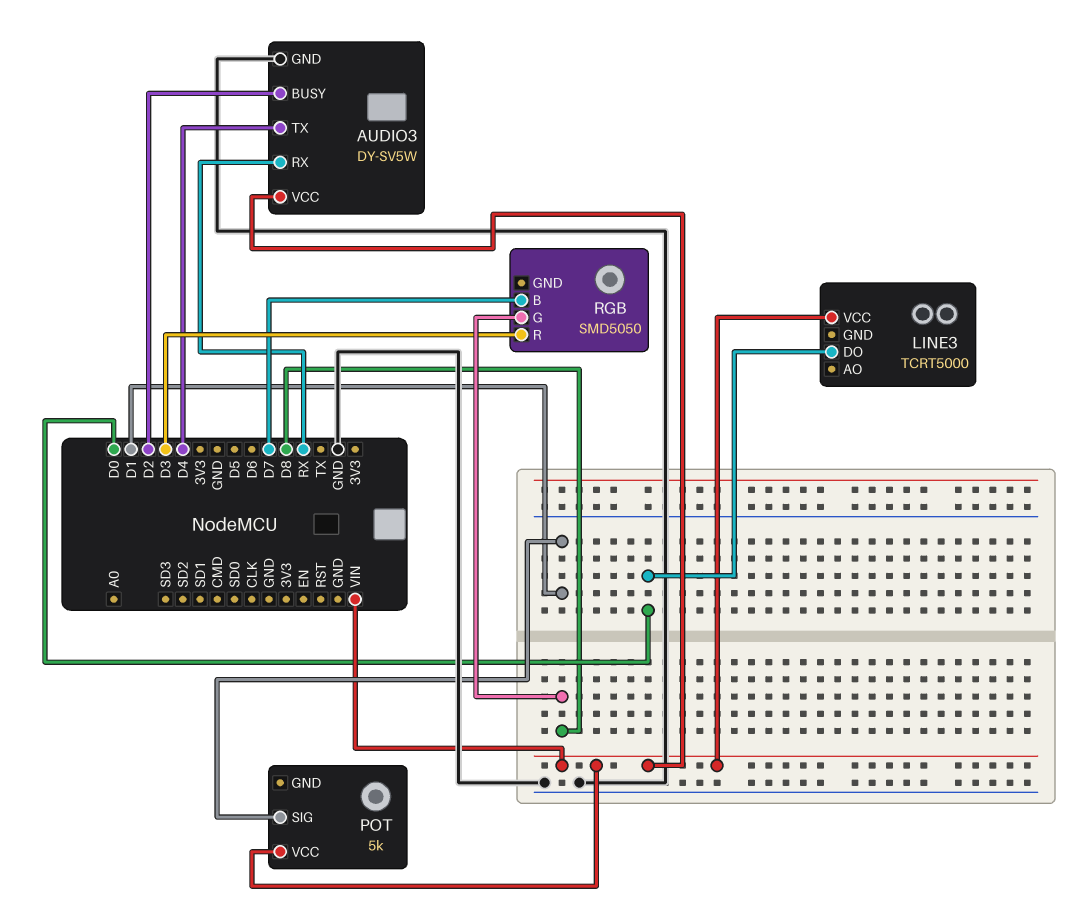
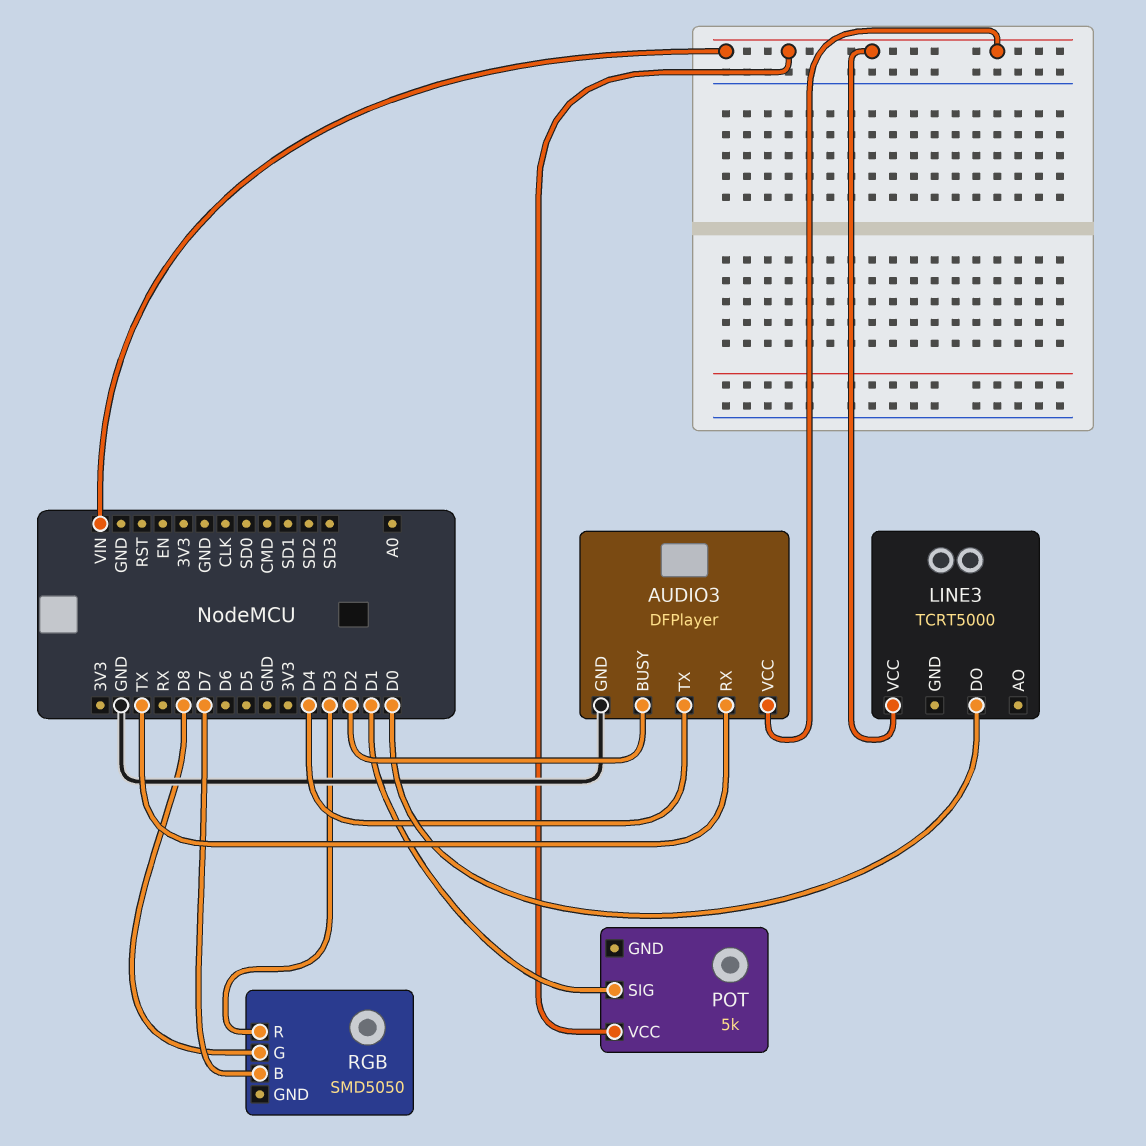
AUDIO3: DY-SV5W -> DFPlayer
AUDIO3 pin RX: RX -> TX

